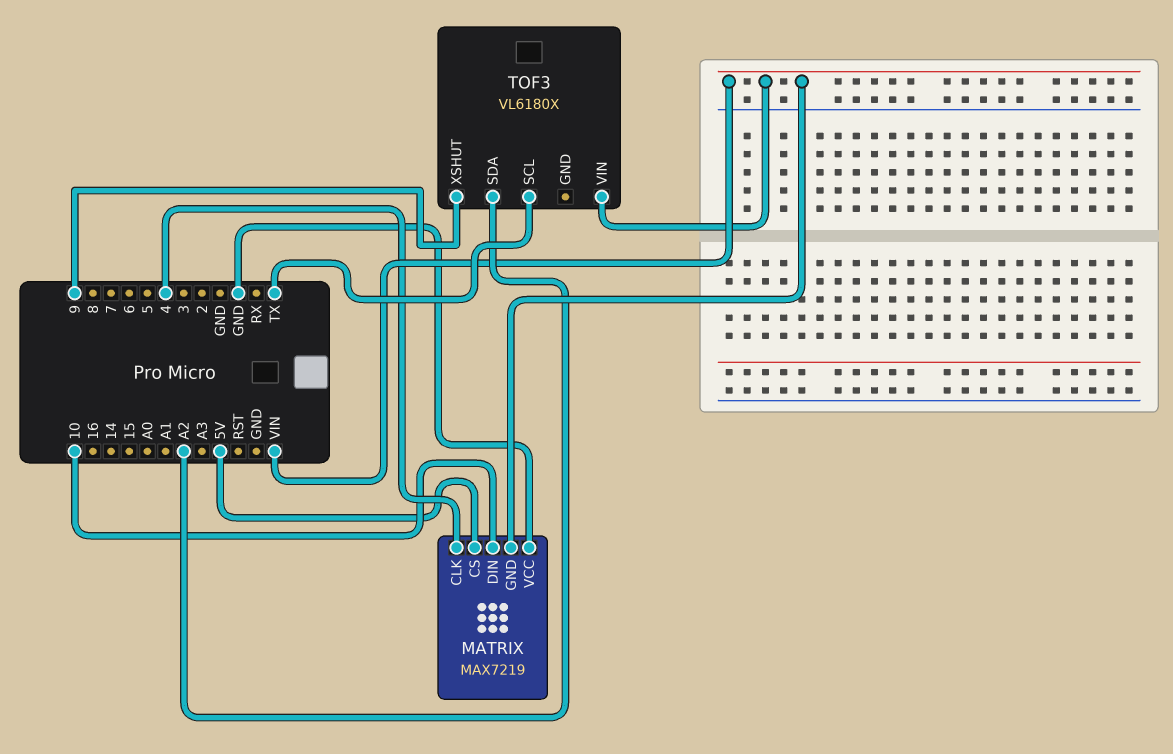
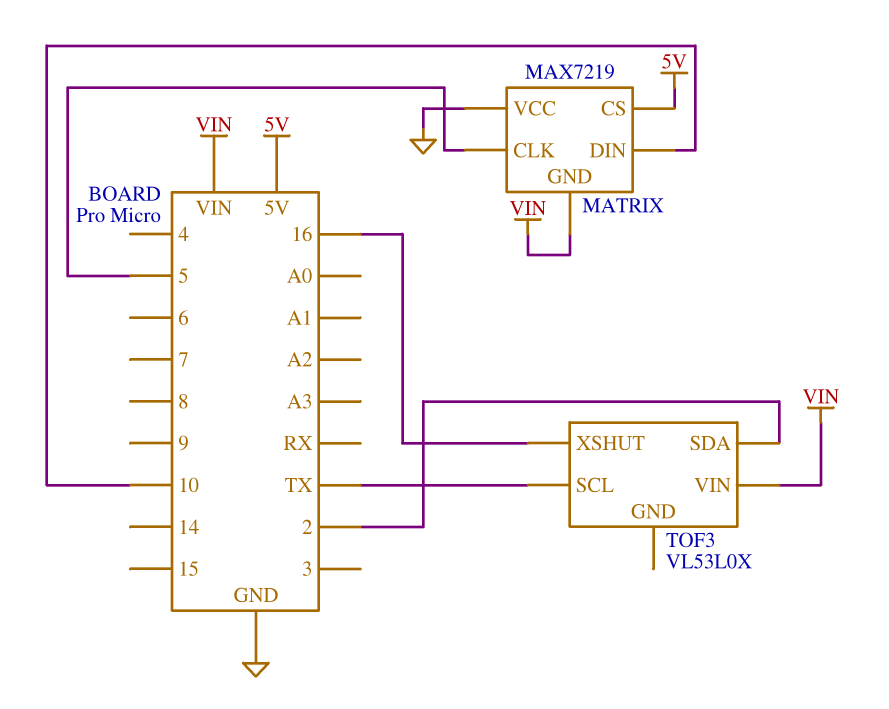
MATRIX pin CLK: 4 -> 5
TOF3: VL6180X -> VL53L0X
TOF3 pin SDA: A2 -> 2
TOF3 pin XSHUT: 9 -> 16

